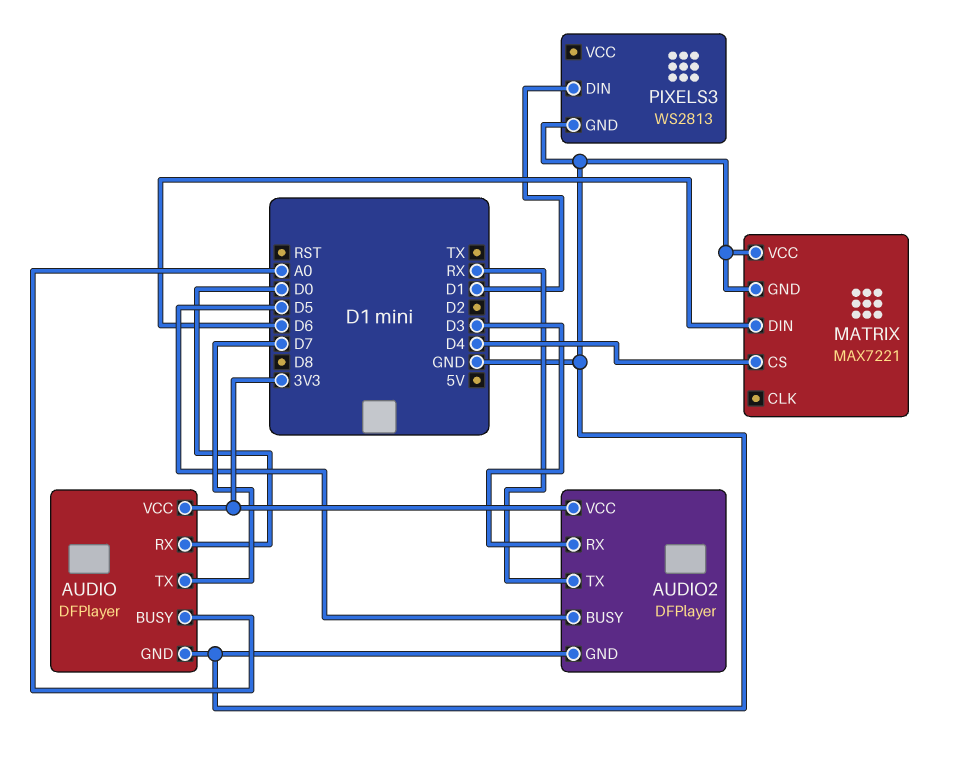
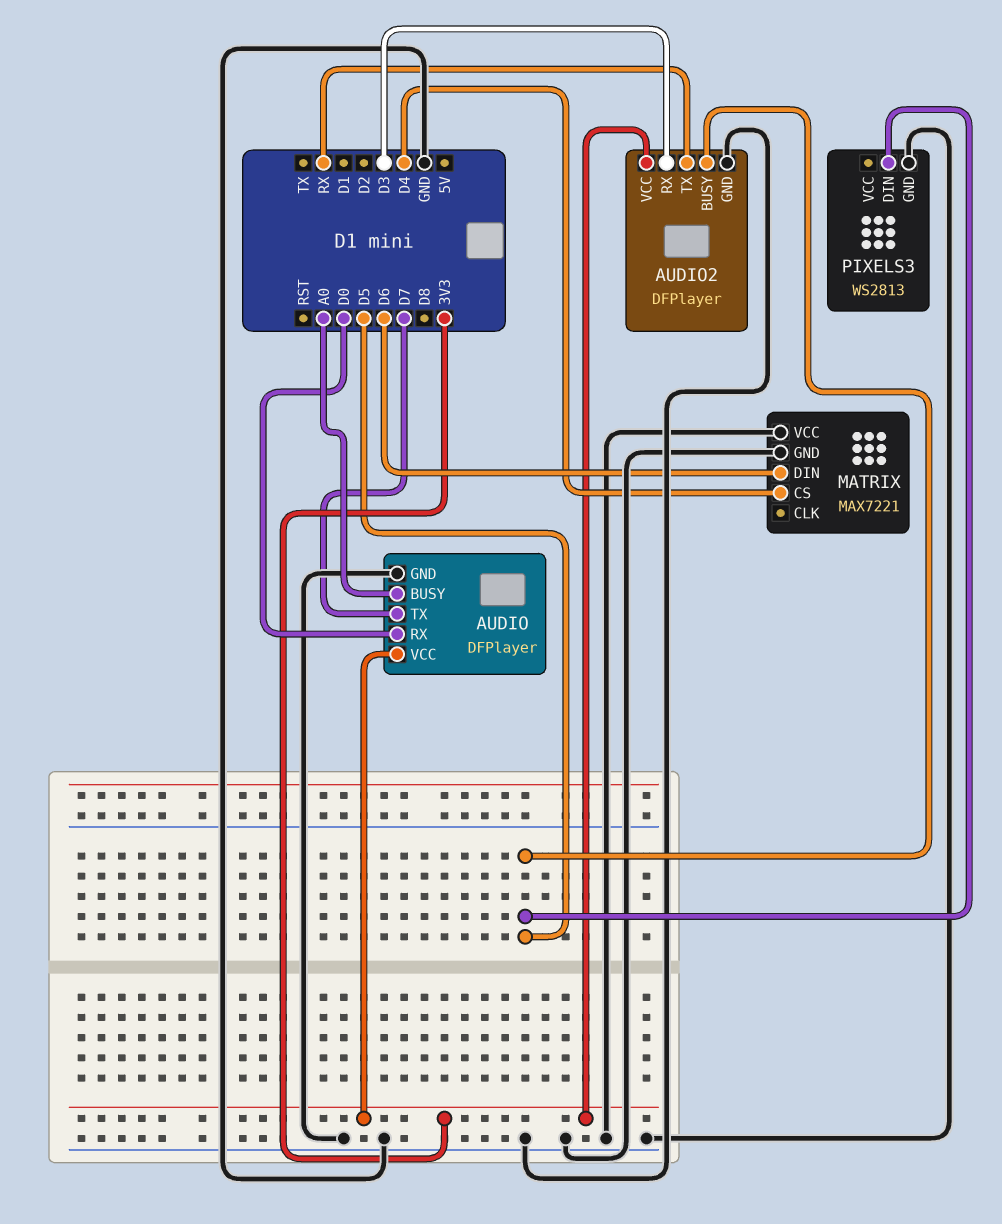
PIXELS3 pin DIN: D1 -> D5

